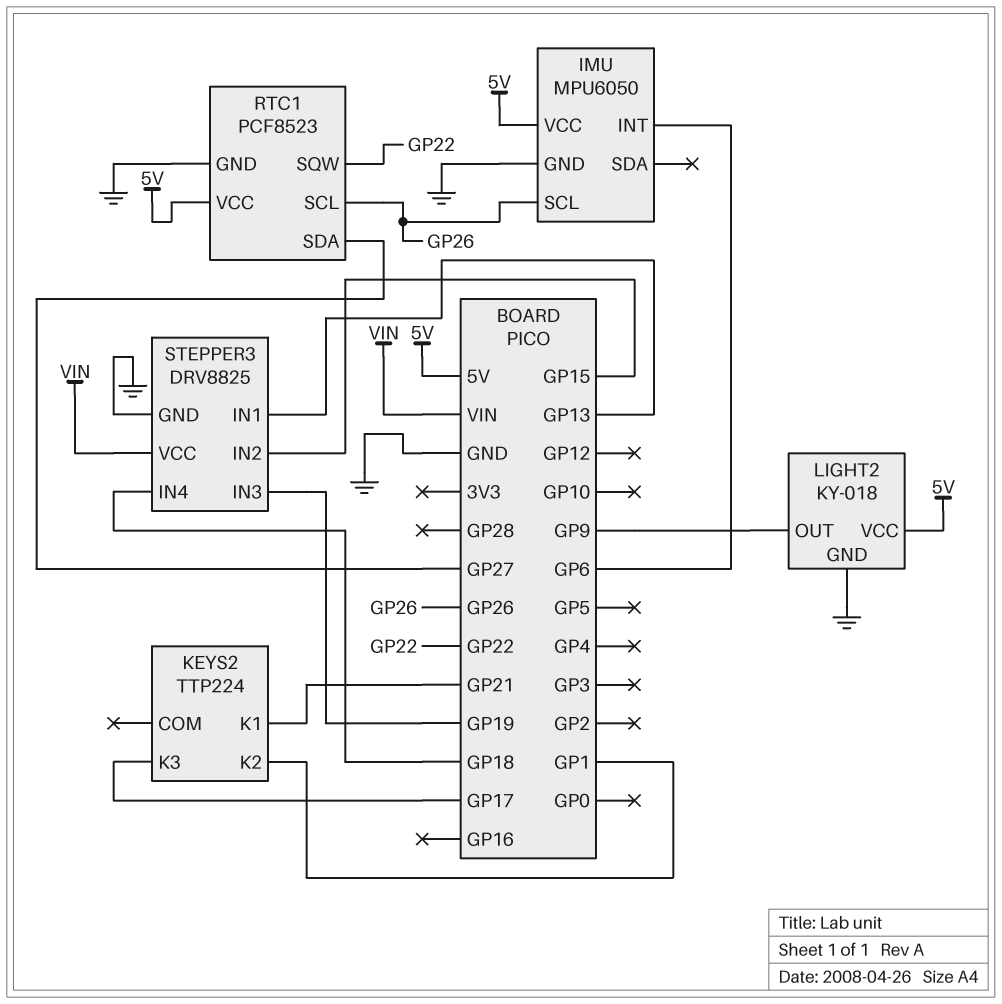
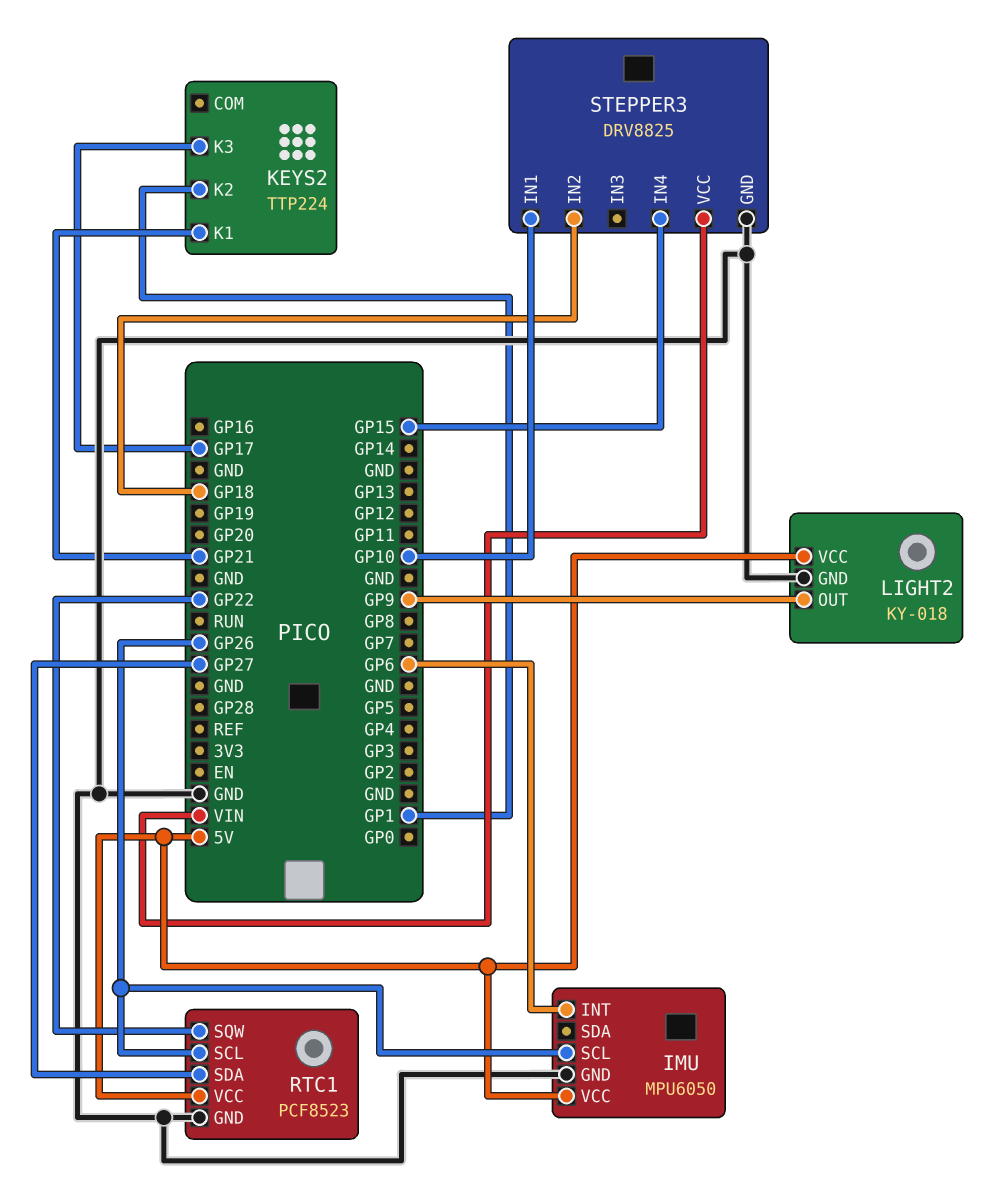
STEPPER3 pin IN1: GP13 -> GP10
STEPPER3 pin IN2: GP15 -> GP18
STEPPER3 pin IN3: GP19 -> none
STEPPER3 pin IN4: GP18 -> GP15

